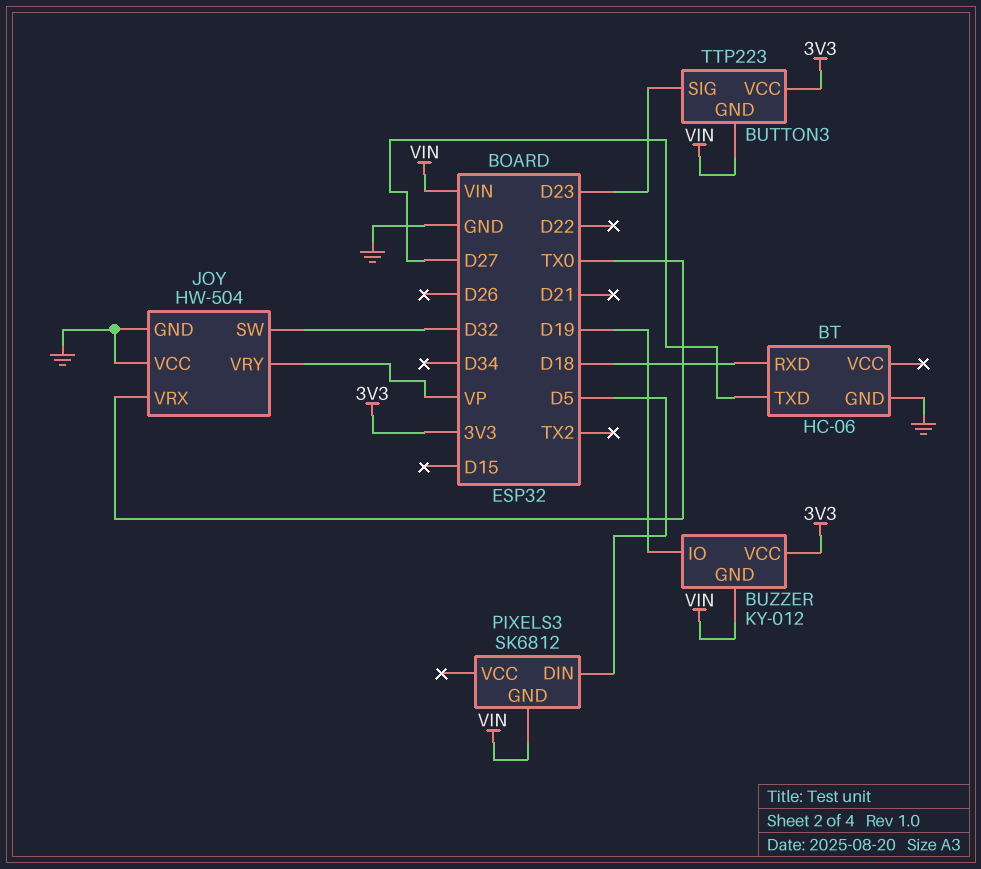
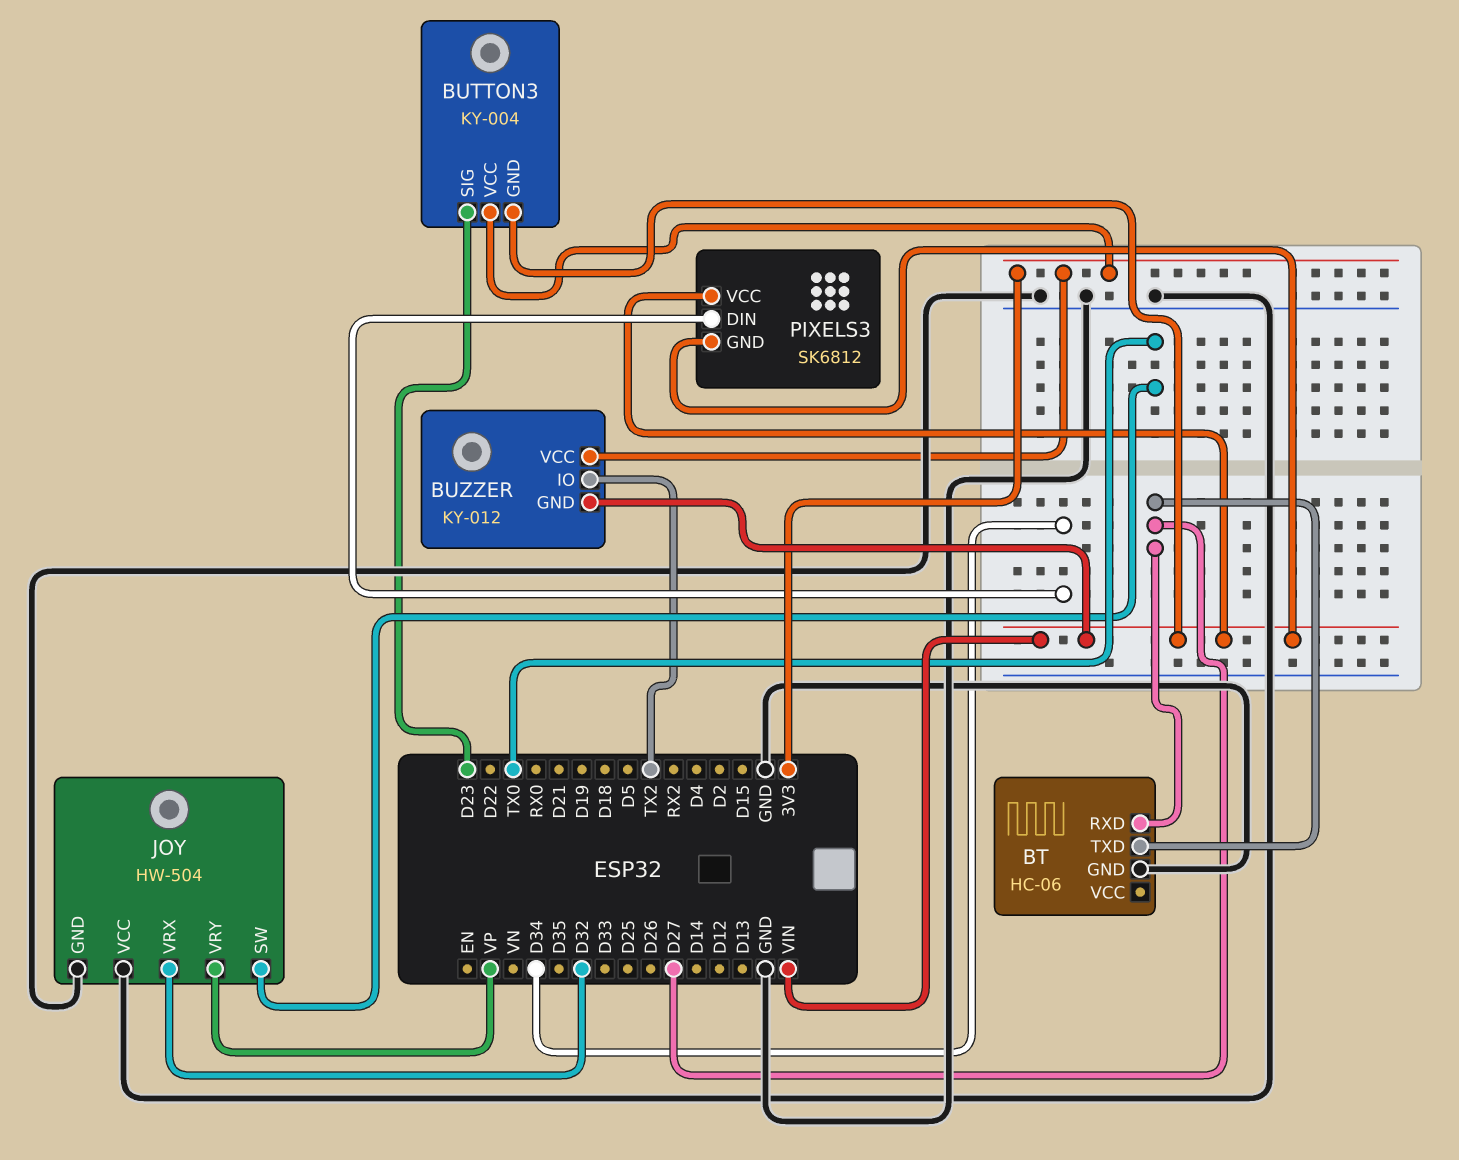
BT pin RXD: D18 -> D27
BUTTON3: TTP223 -> KY-004
BUZZER pin IO: D19 -> TX2
JOY pin SW: D32 -> TX0
JOY pin VRX: TX0 -> D32
PIXELS3 pin DIN: D5 -> D34
PIXELS3 pin VCC: none -> VIN

